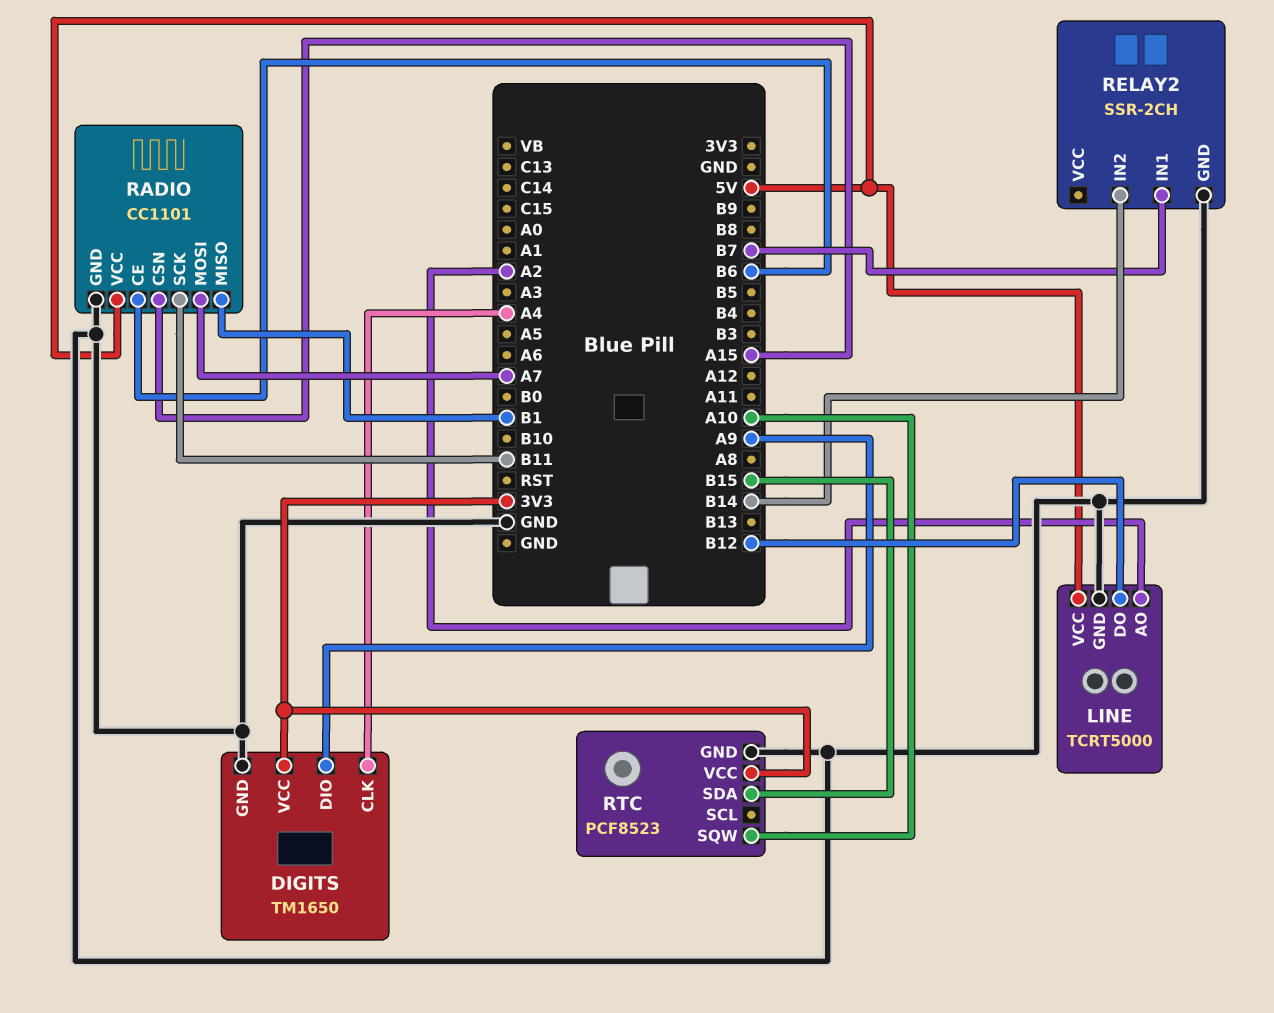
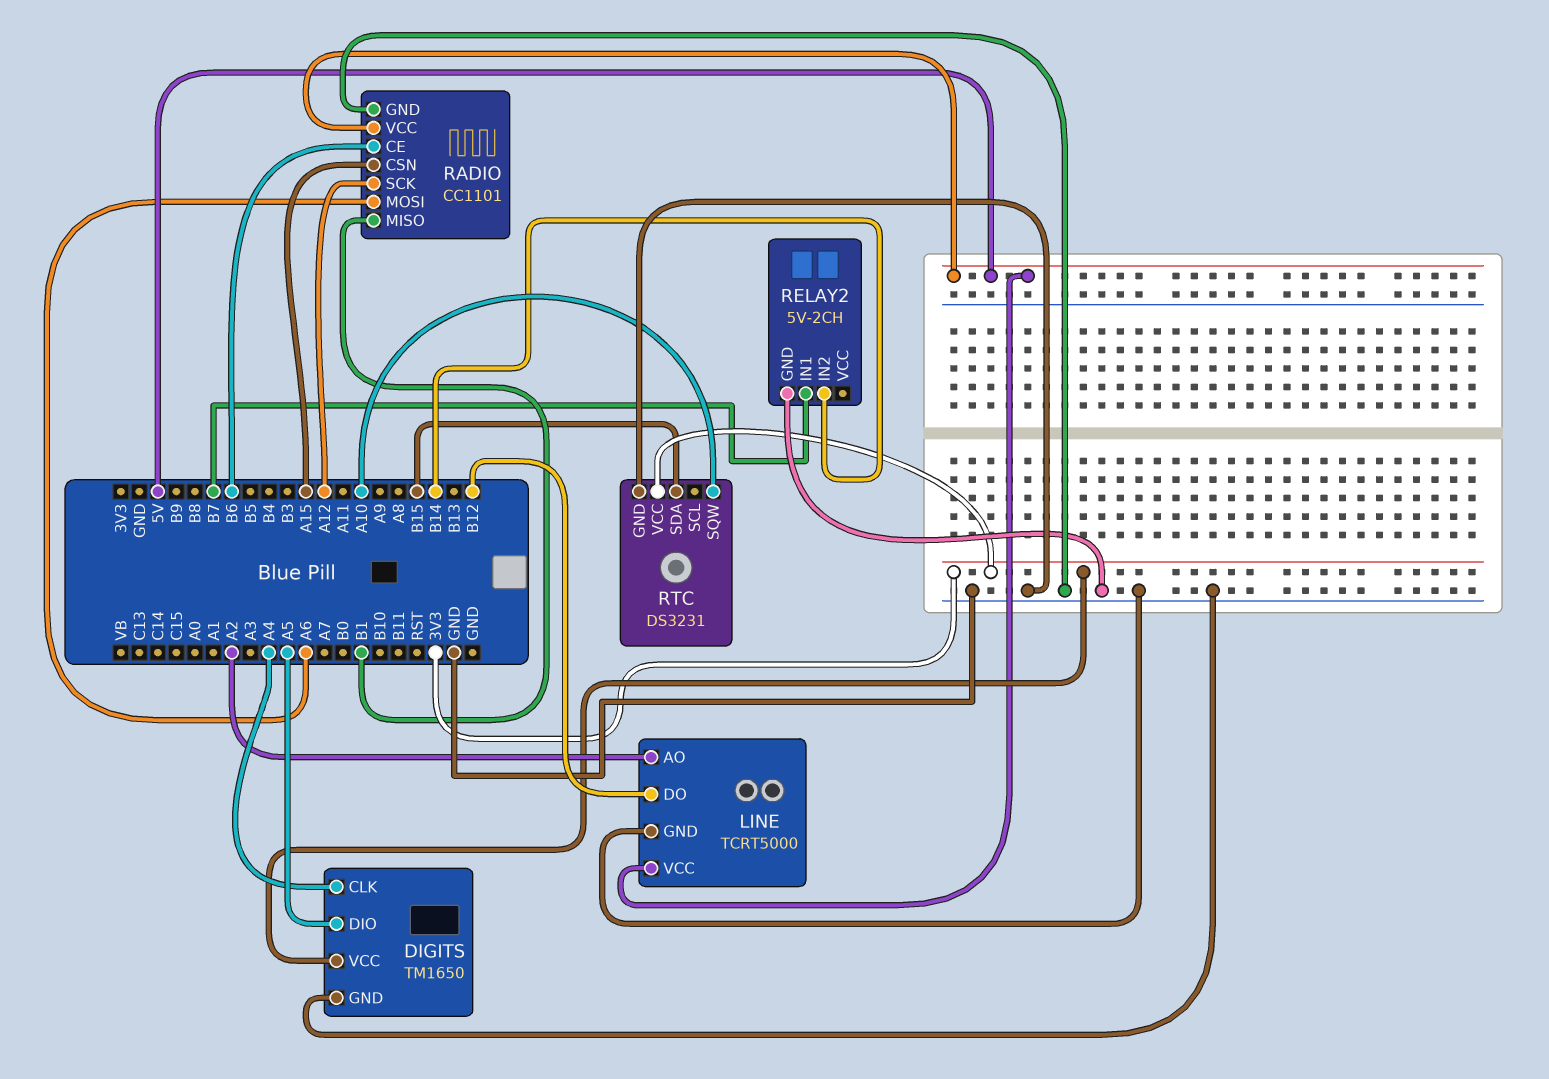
DIGITS pin DIO: A9 -> A5
RADIO pin MOSI: A7 -> A6
RADIO pin SCK: B11 -> A12
RELAY2: SSR-2CH -> 5V-2CH
RTC: PCF8523 -> DS3231

